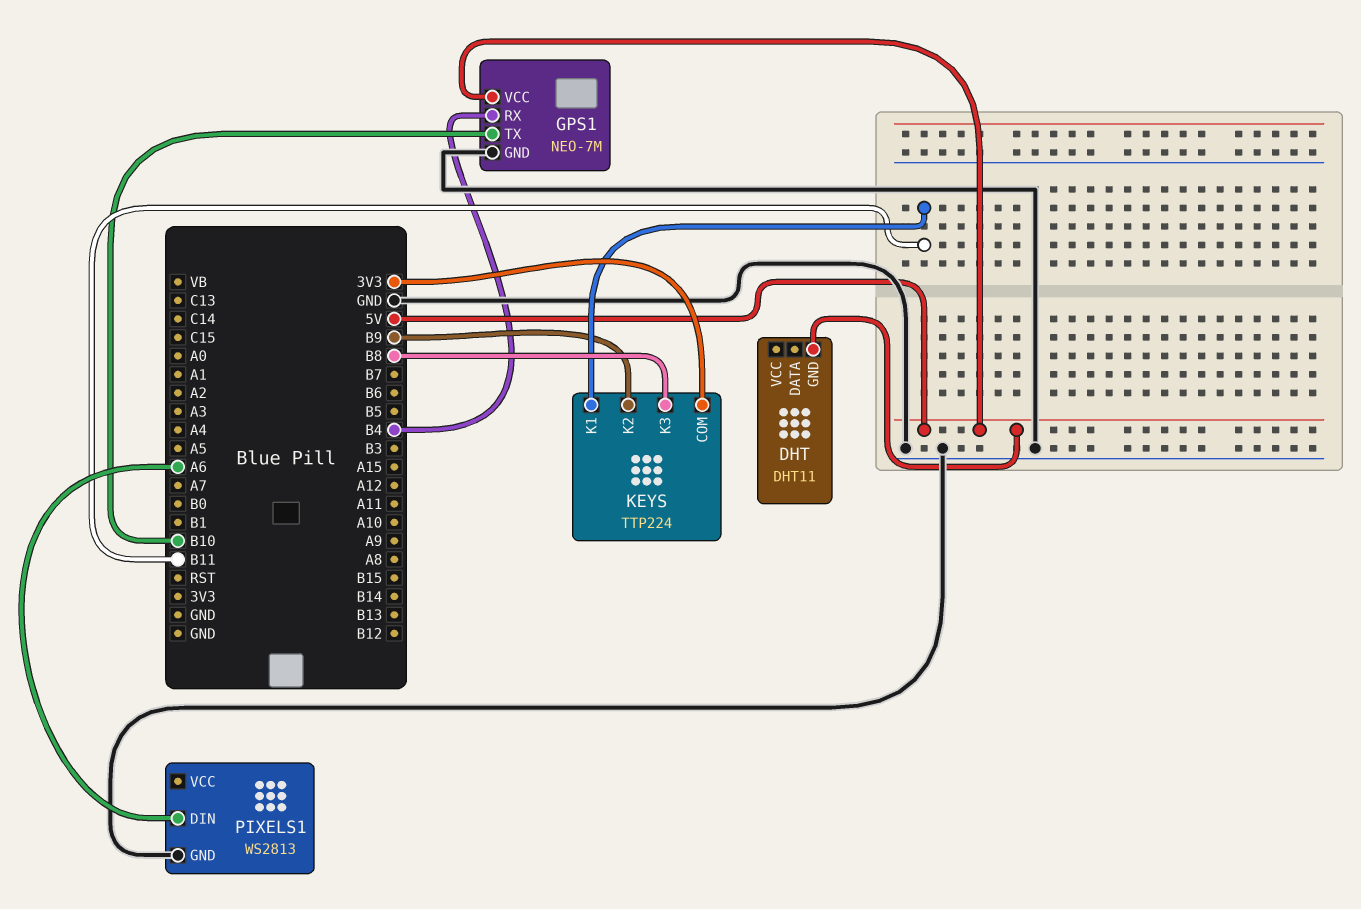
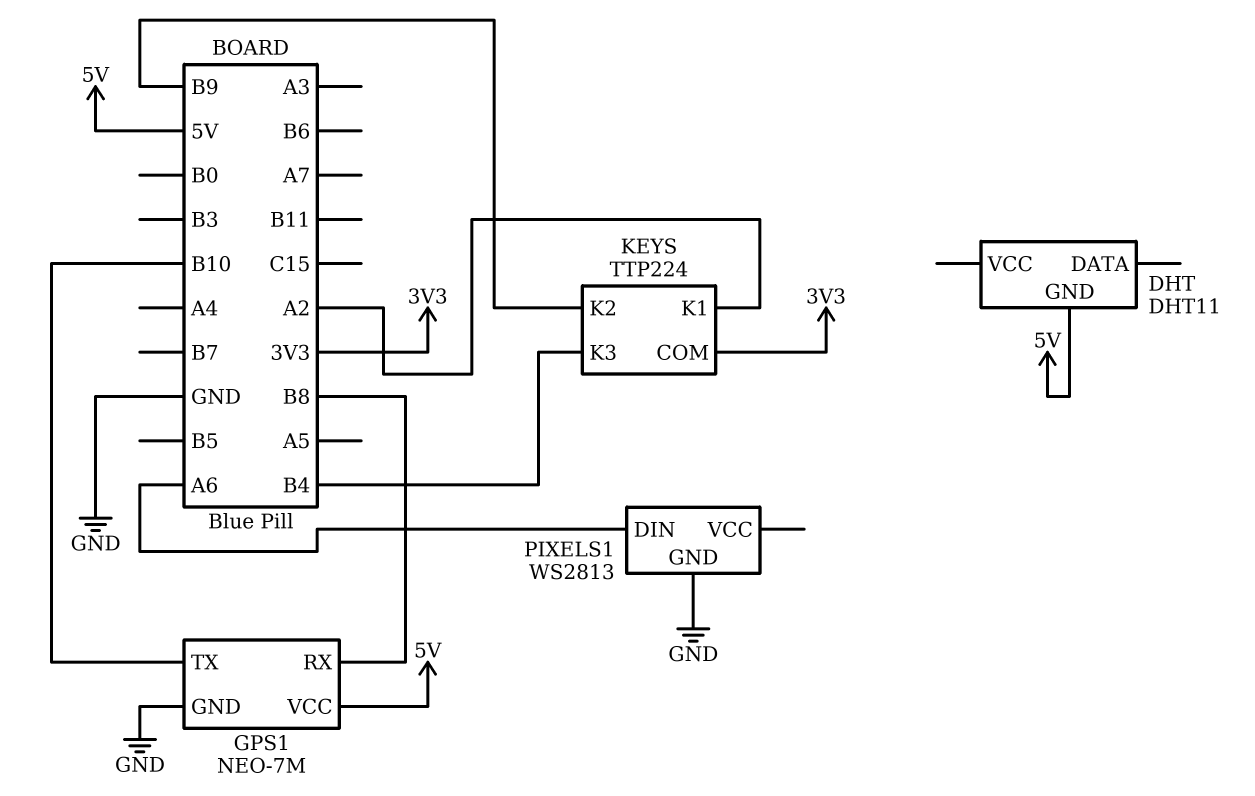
GPS1 pin RX: B4 -> B8
KEYS pin K1: B11 -> A2
KEYS pin K3: B8 -> B4

